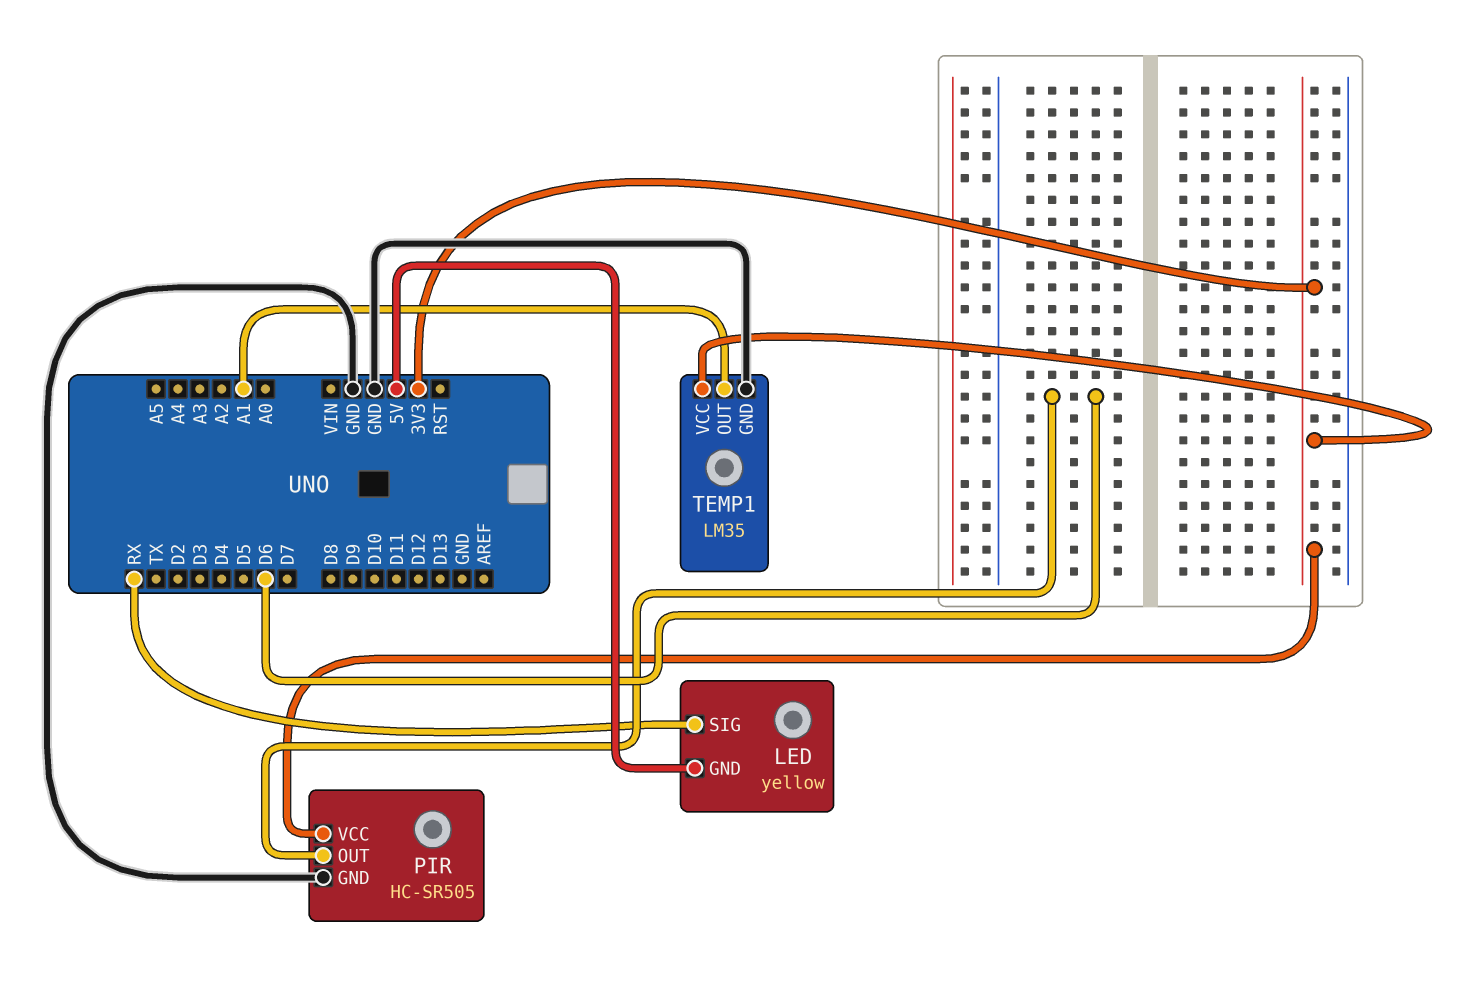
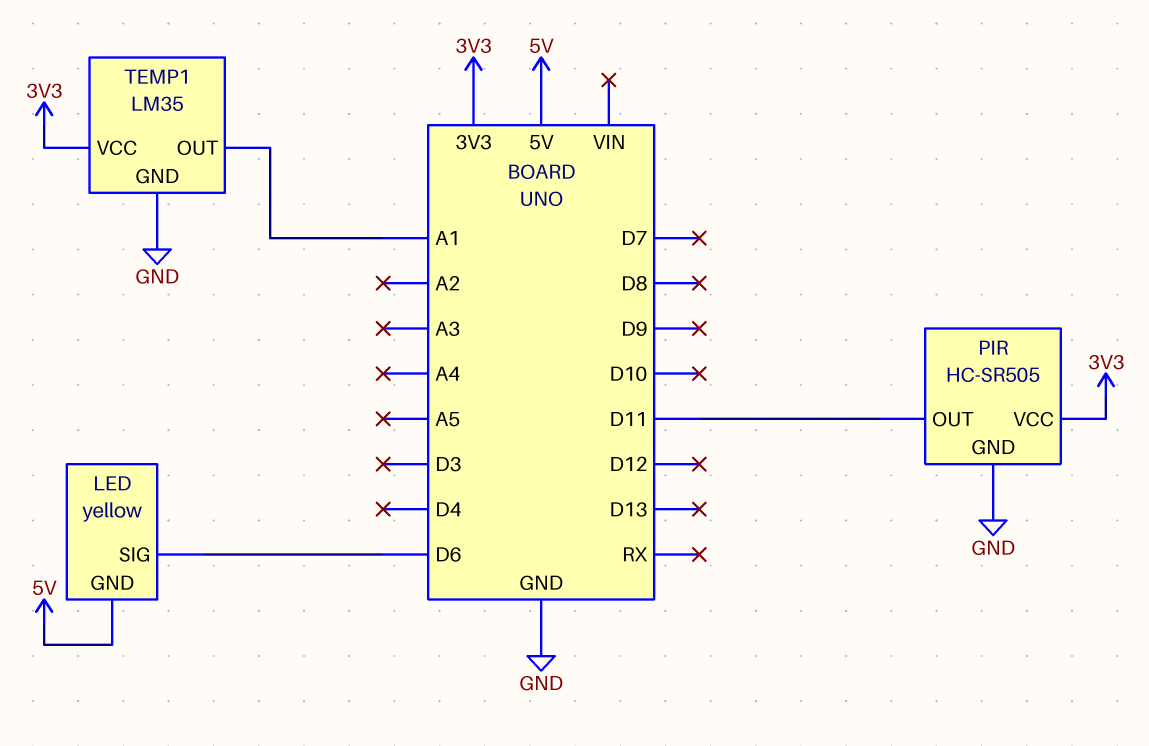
LED pin SIG: RX -> D6
PIR pin OUT: D6 -> D11

